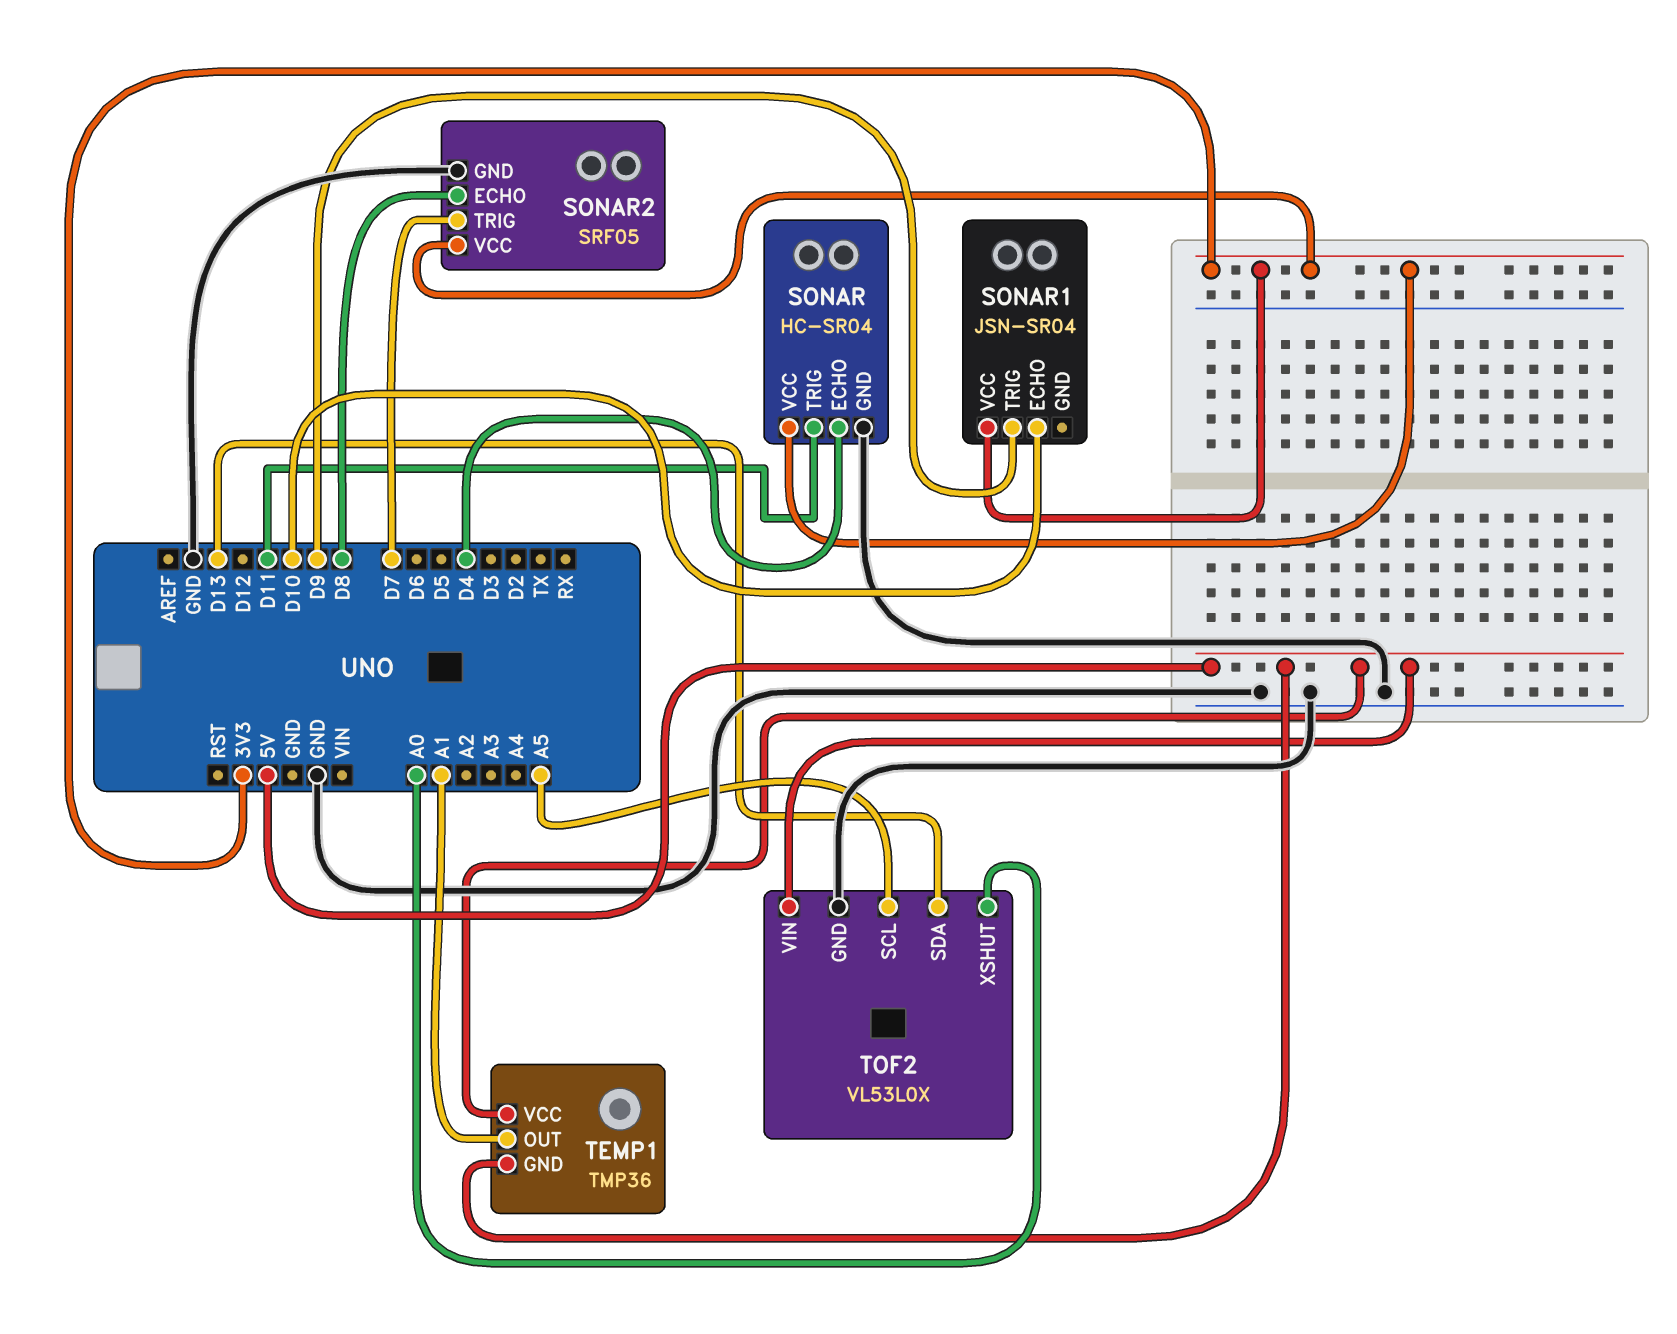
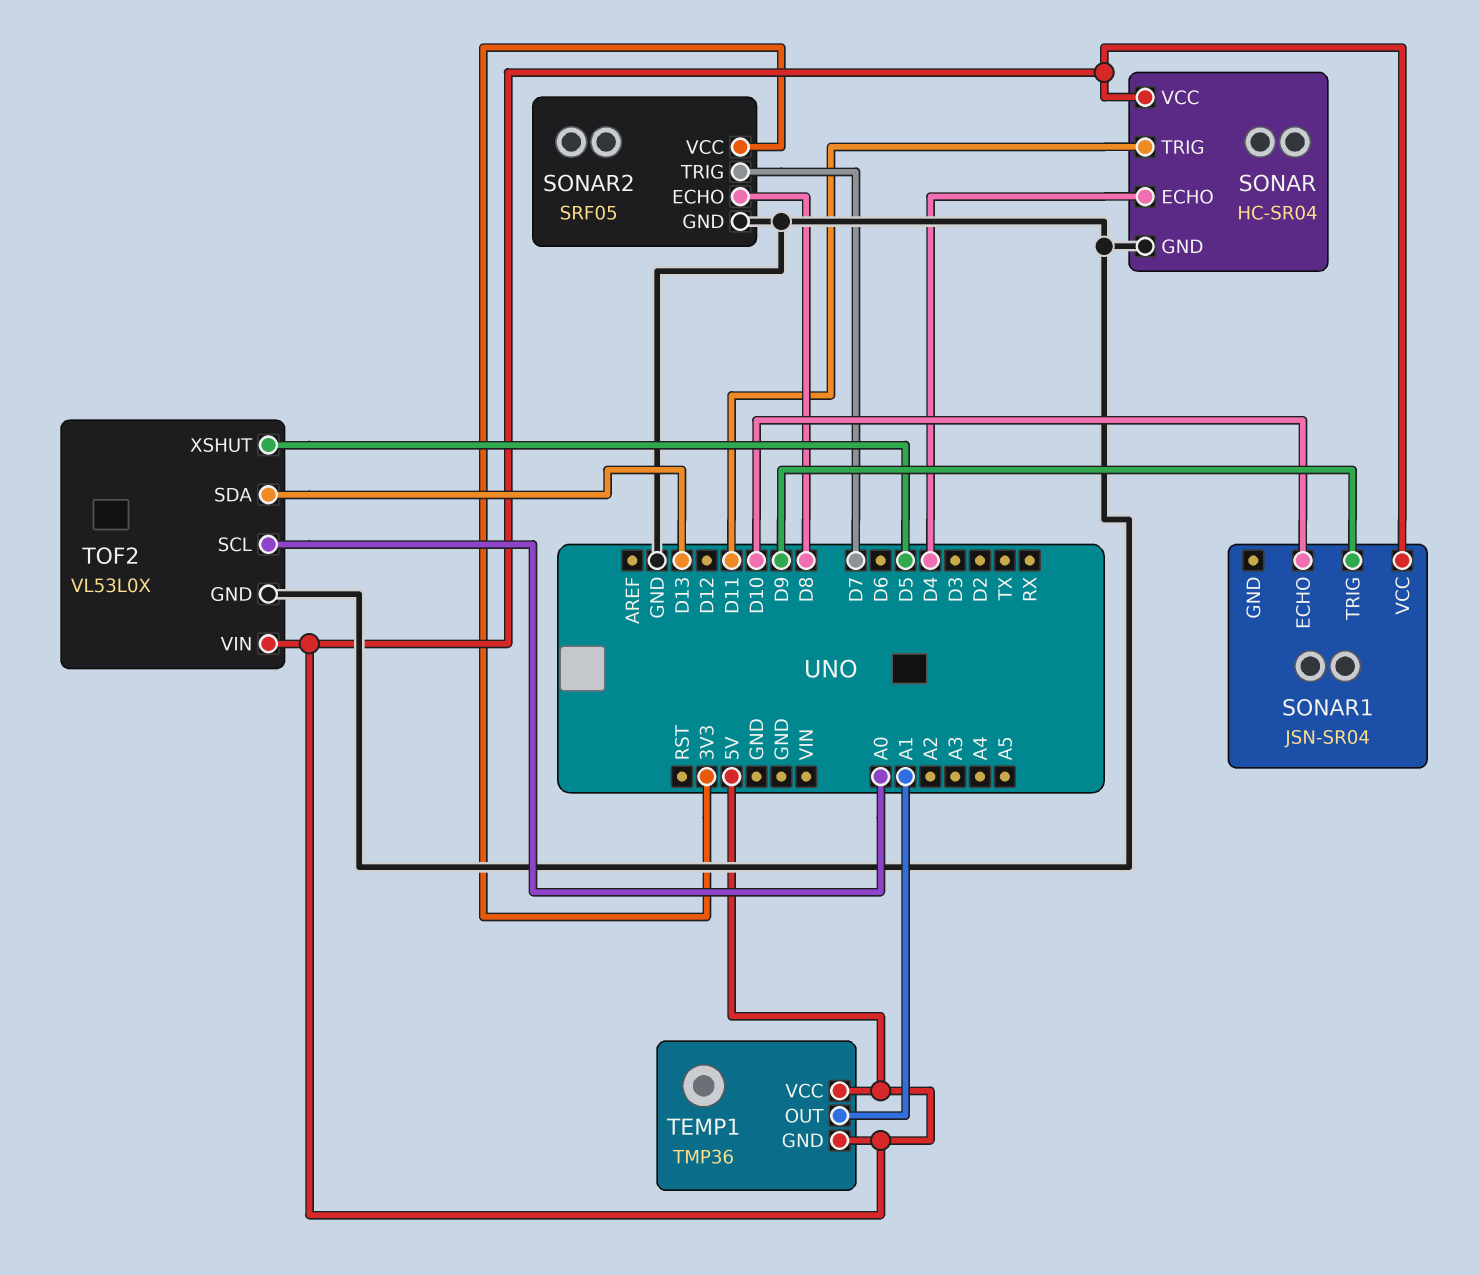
SONAR pin VCC: 3V3 -> 5V
SONAR1 pin VCC: 3V3 -> 5V
TOF2 pin SCL: A5 -> A0
TOF2 pin XSHUT: A0 -> D5

